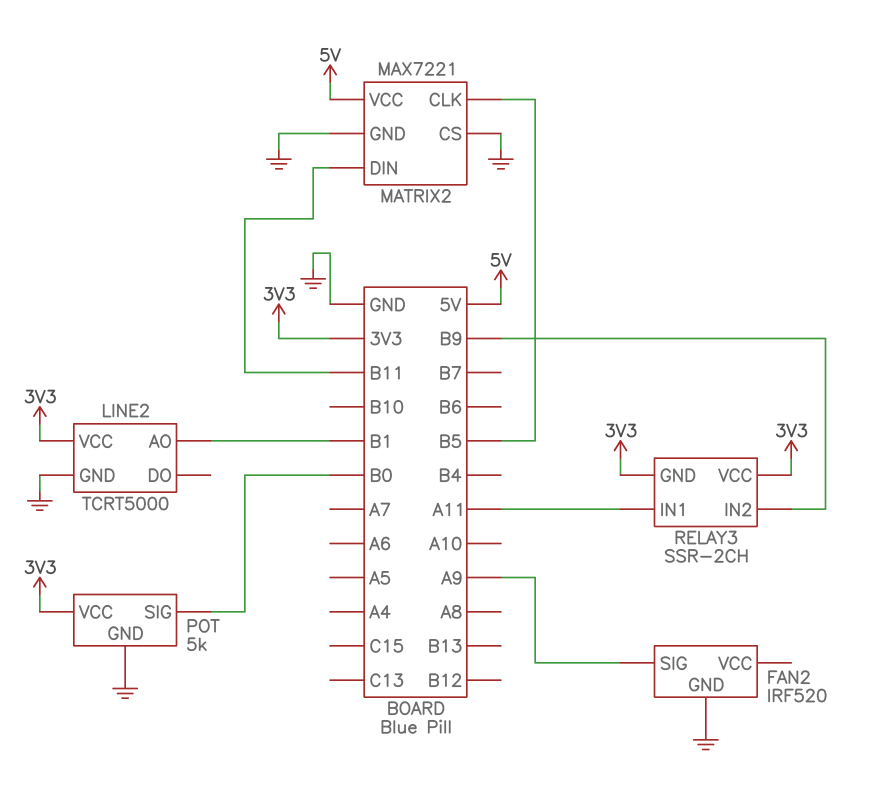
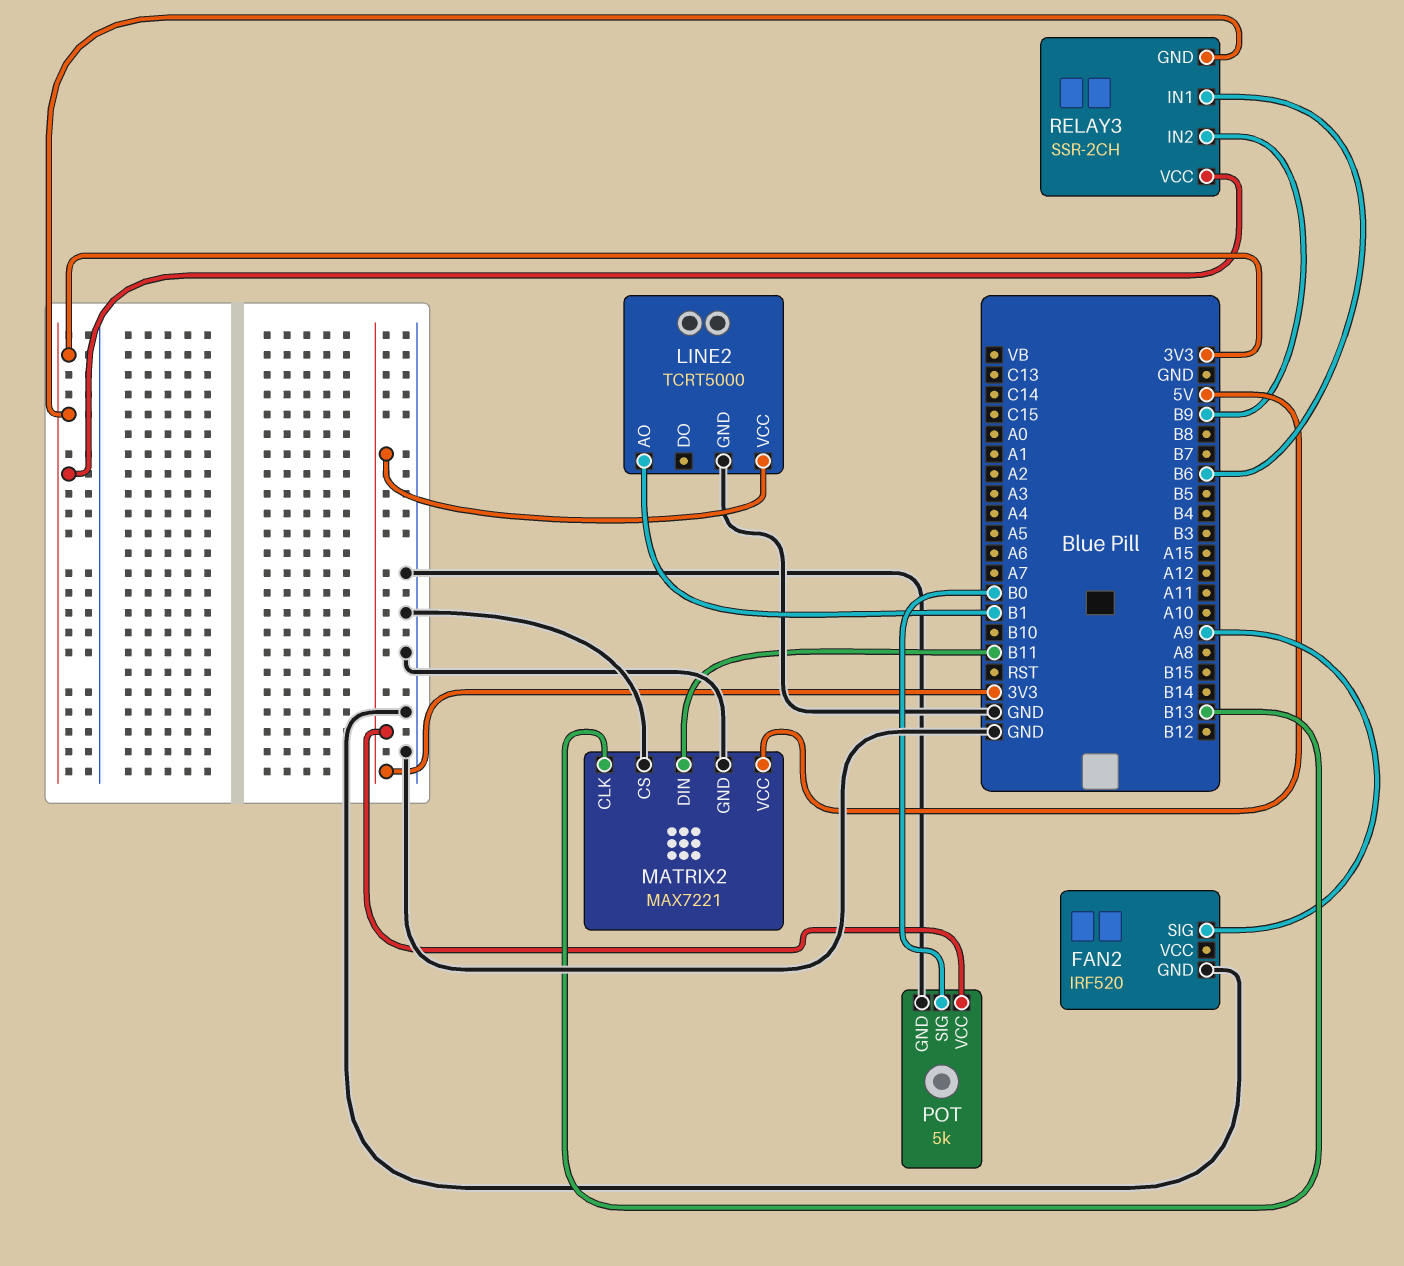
MATRIX2 pin CLK: B5 -> B13
RELAY3 pin IN1: A11 -> B6

